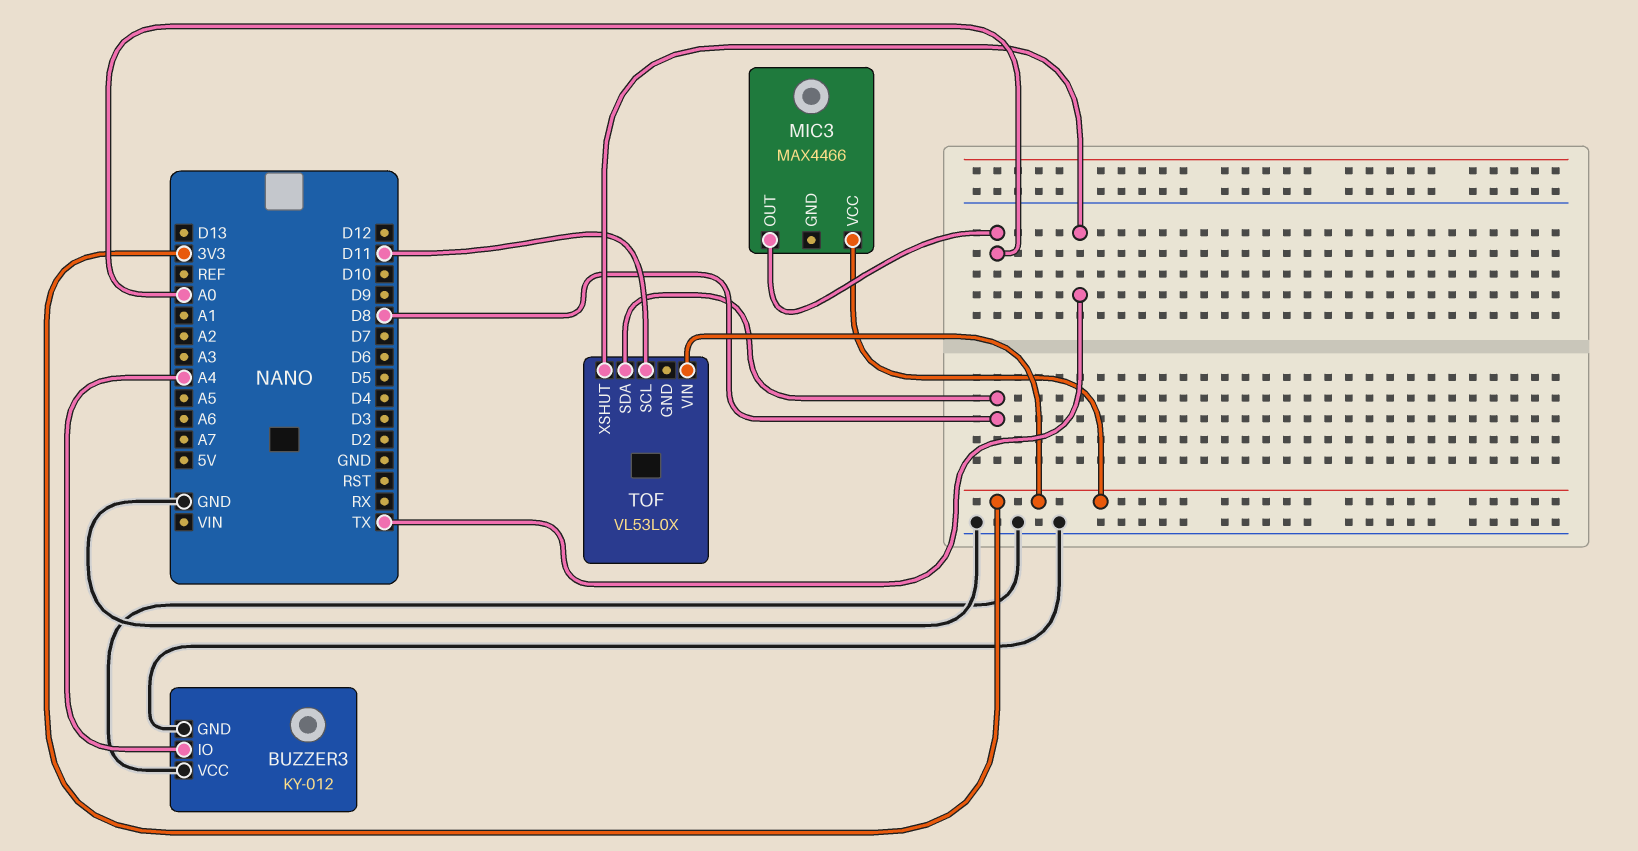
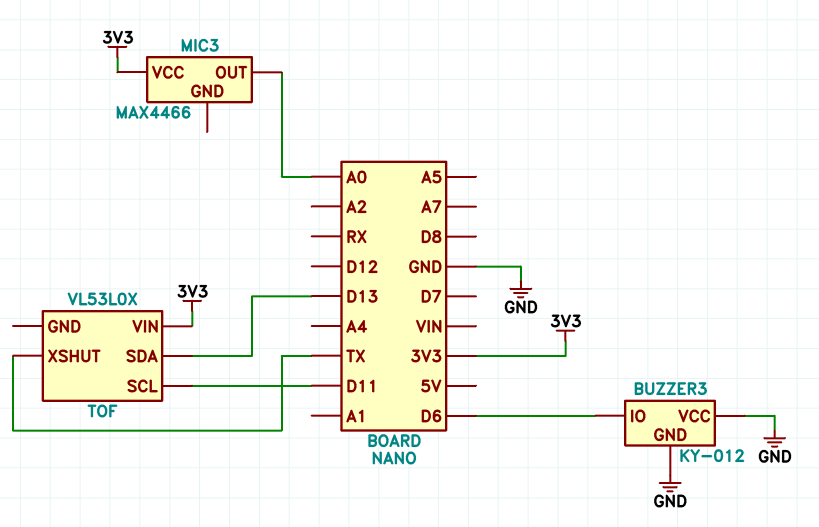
BUZZER3 pin IO: A4 -> D6
TOF pin SDA: D8 -> D13

